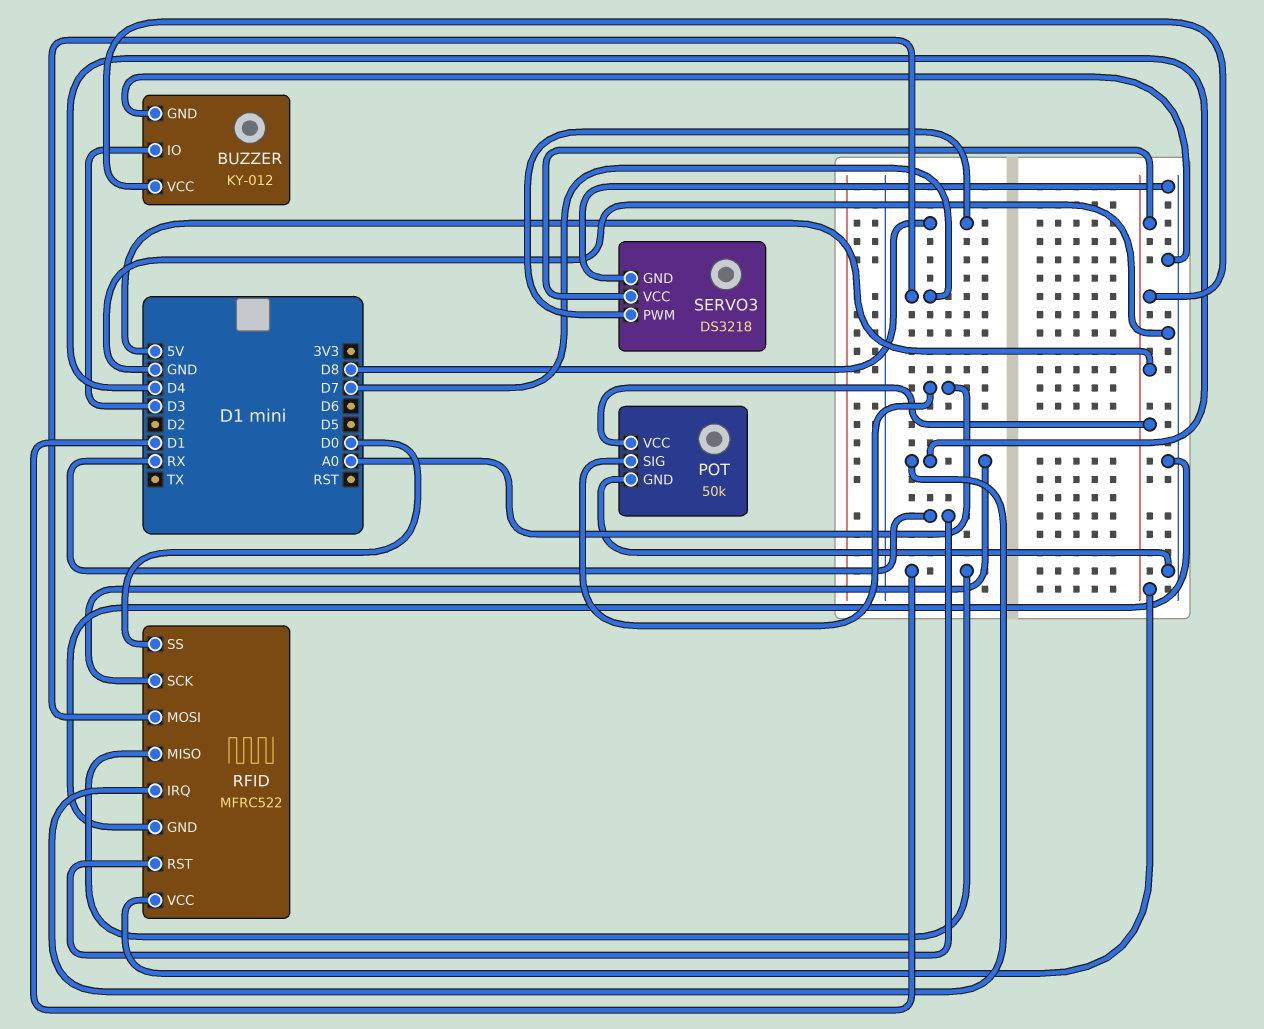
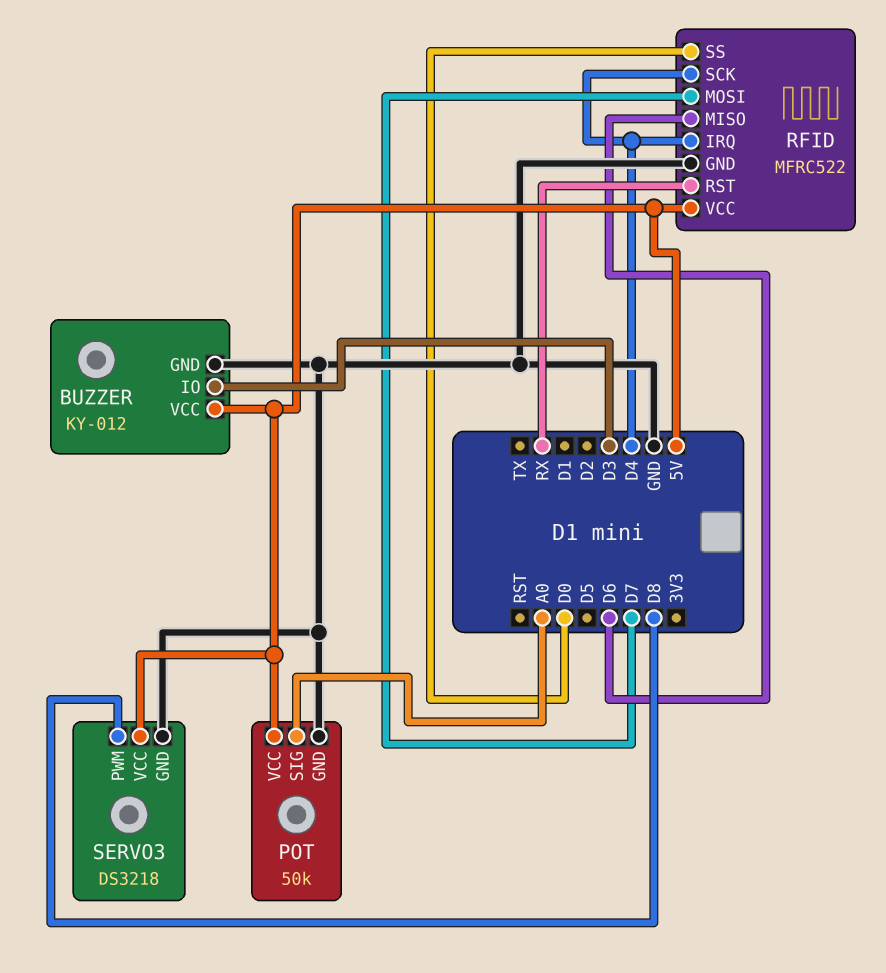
RFID pin MISO: D1 -> D6

